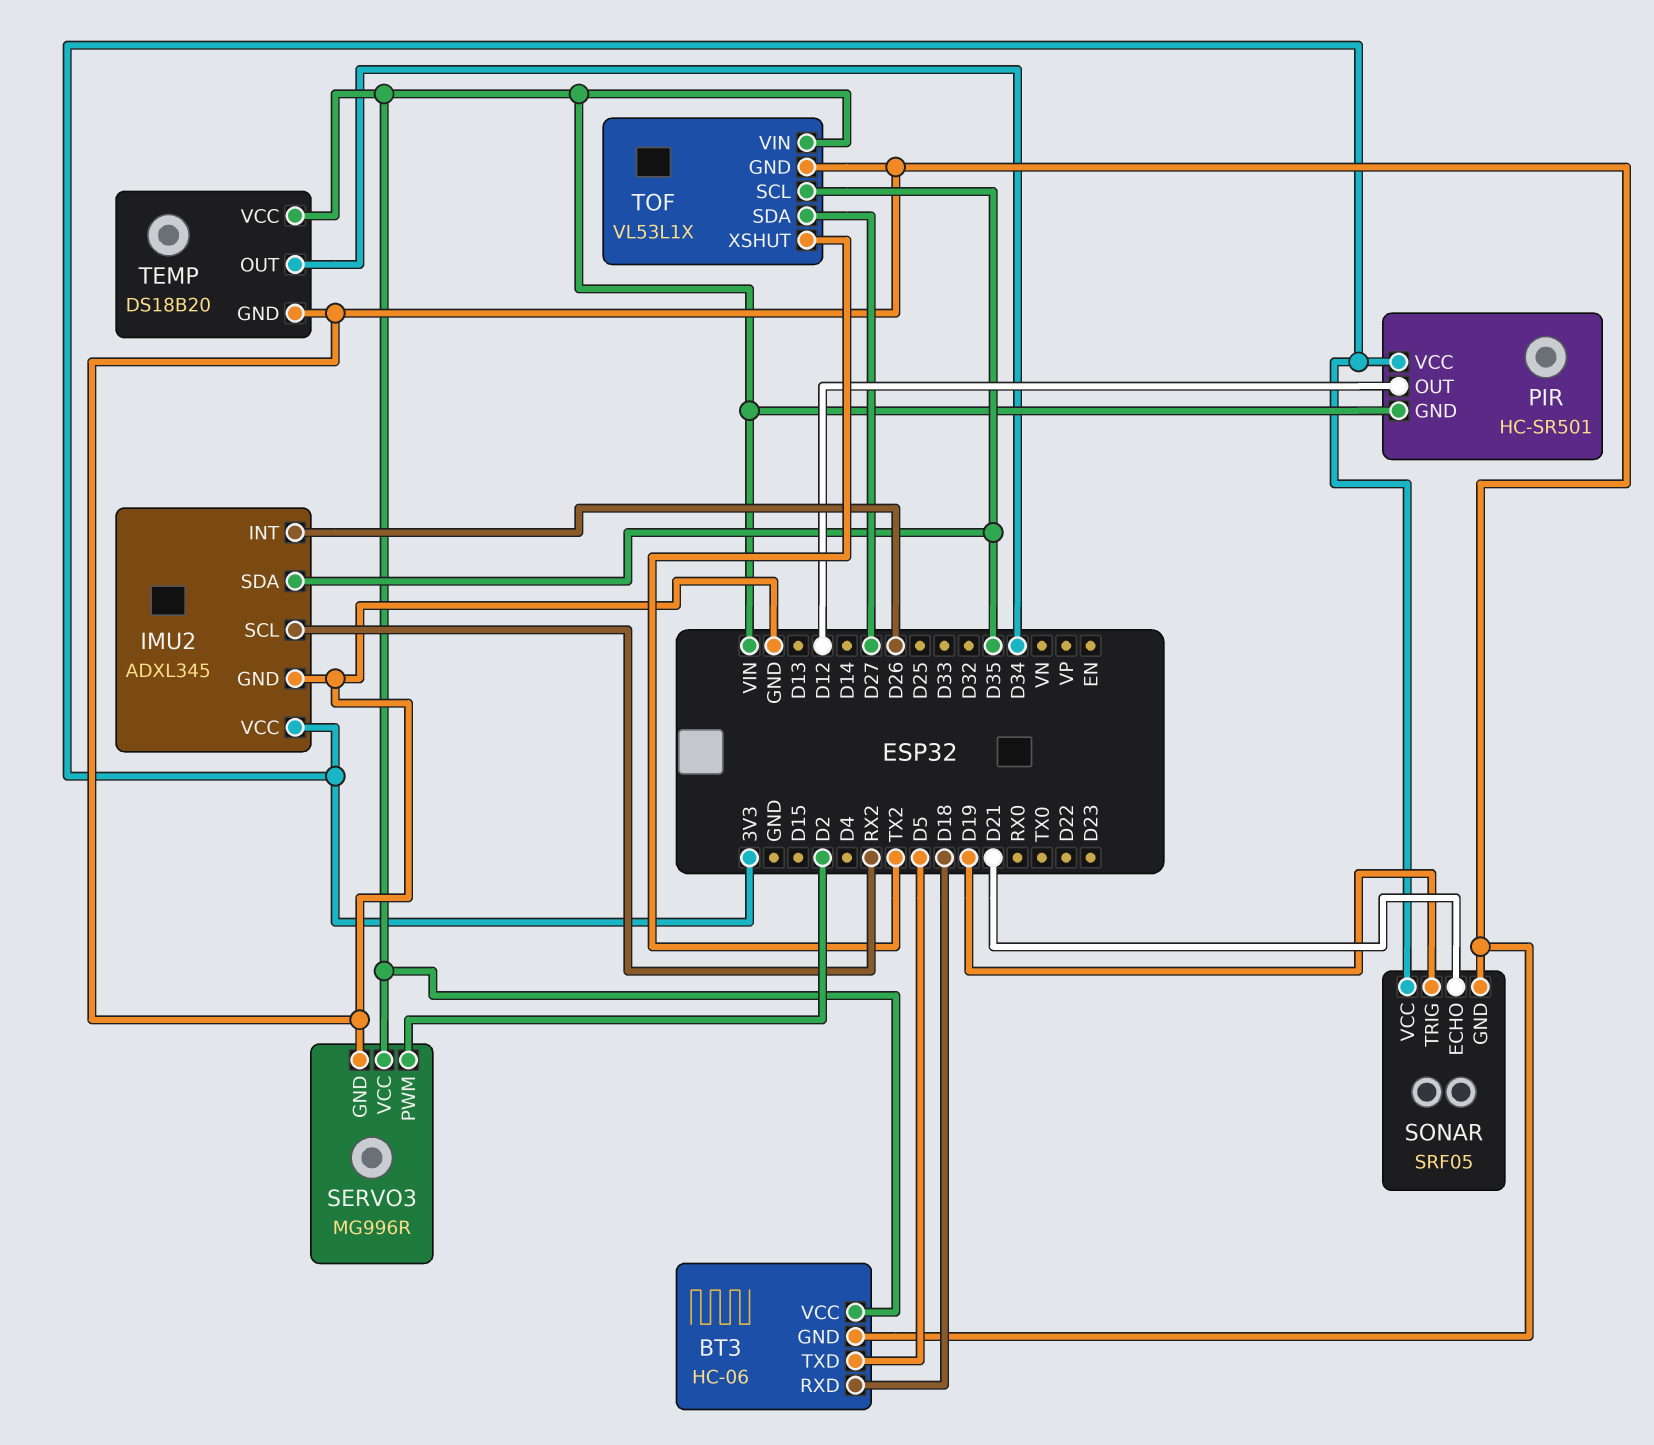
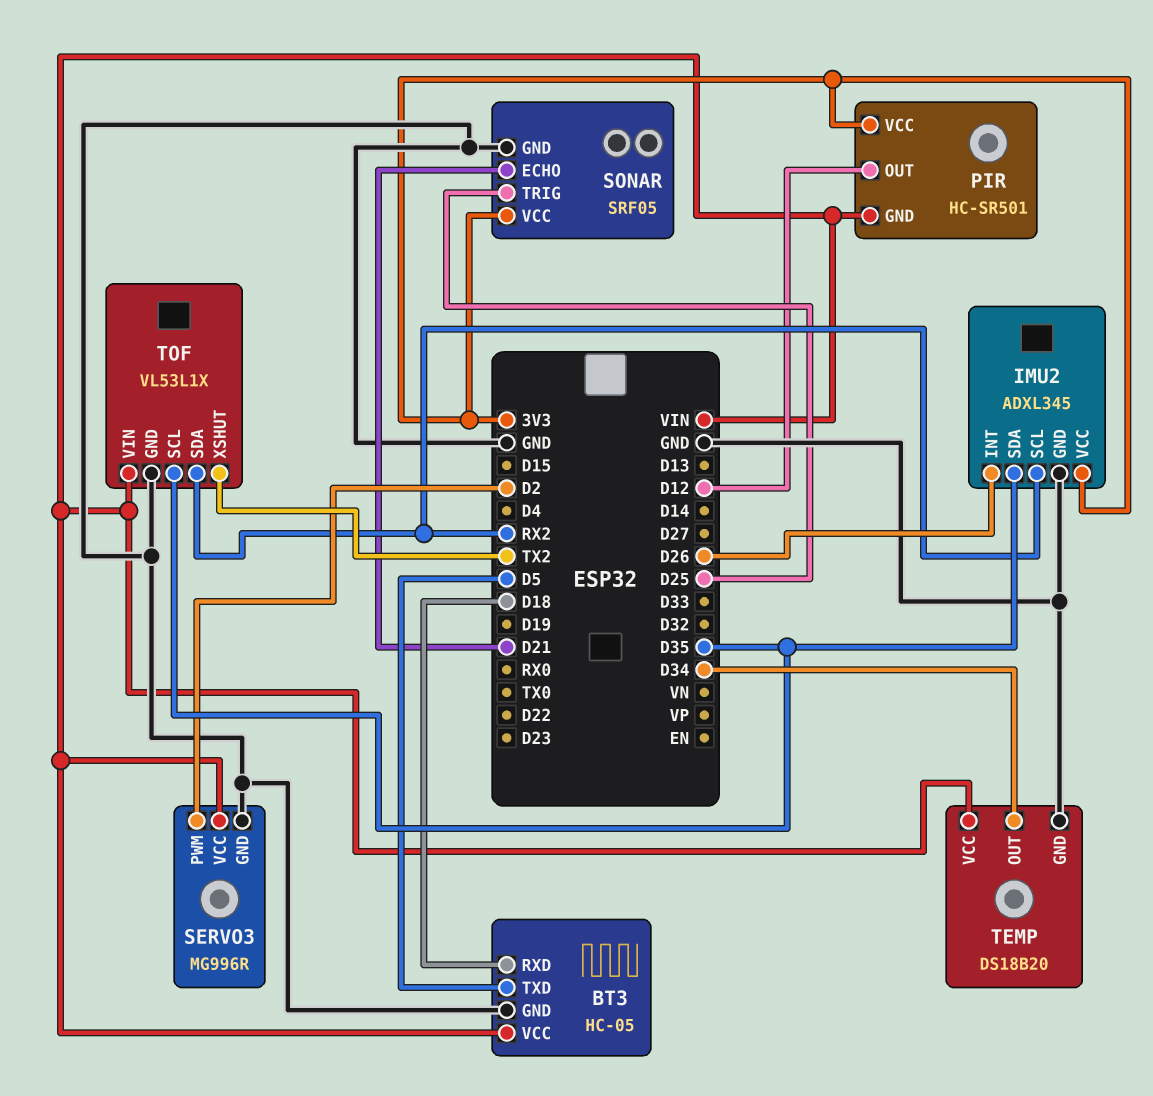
BT3: HC-06 -> HC-05
SONAR pin TRIG: D19 -> D25
TOF pin SDA: D27 -> RX2

